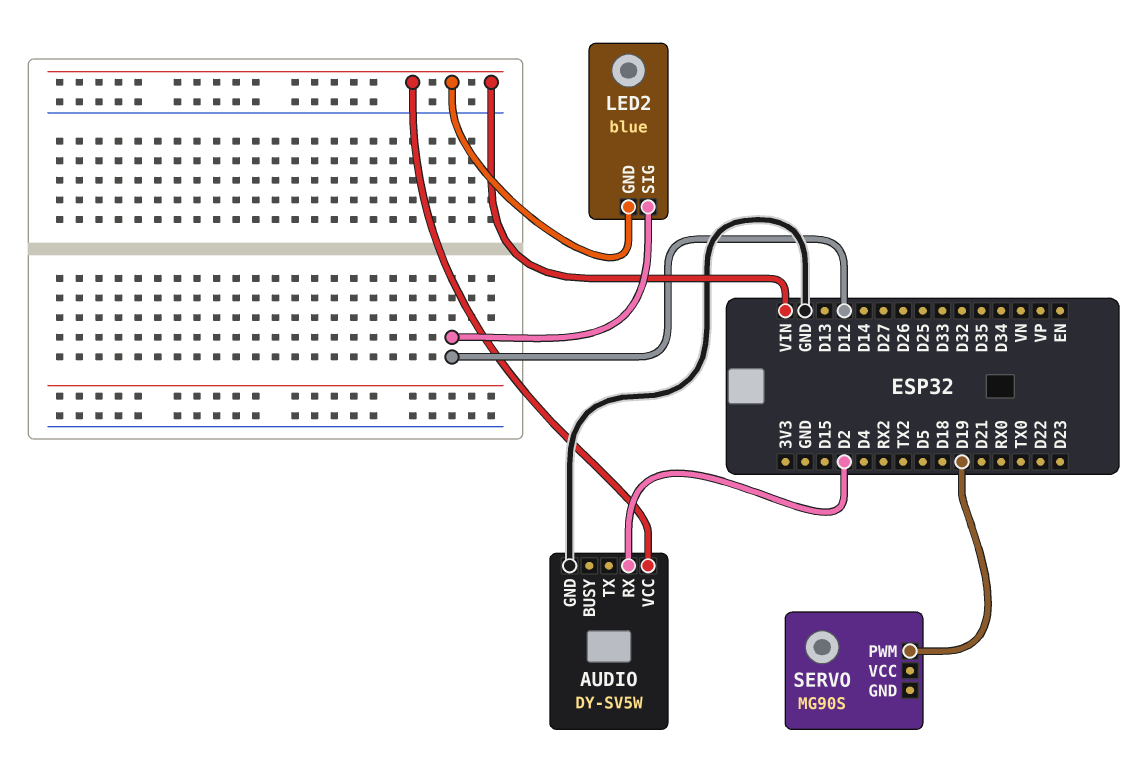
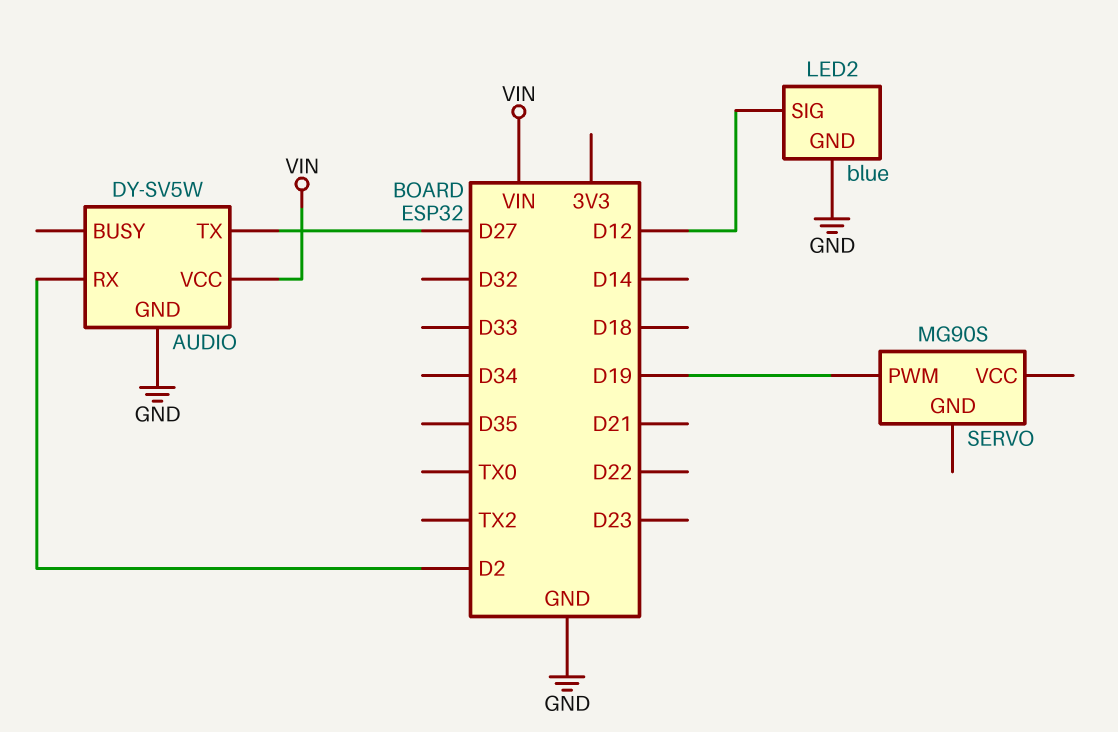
AUDIO pin TX: none -> D27
LED2 pin GND: VIN -> GND

